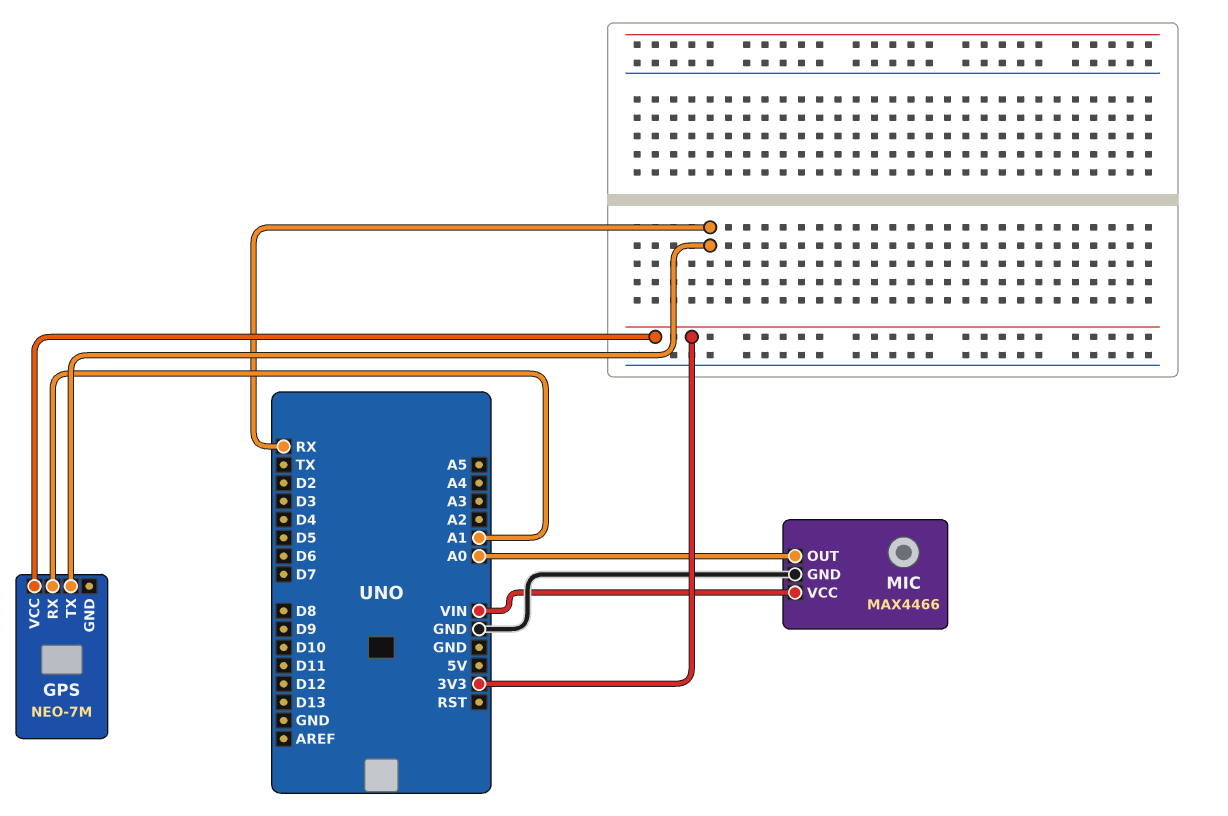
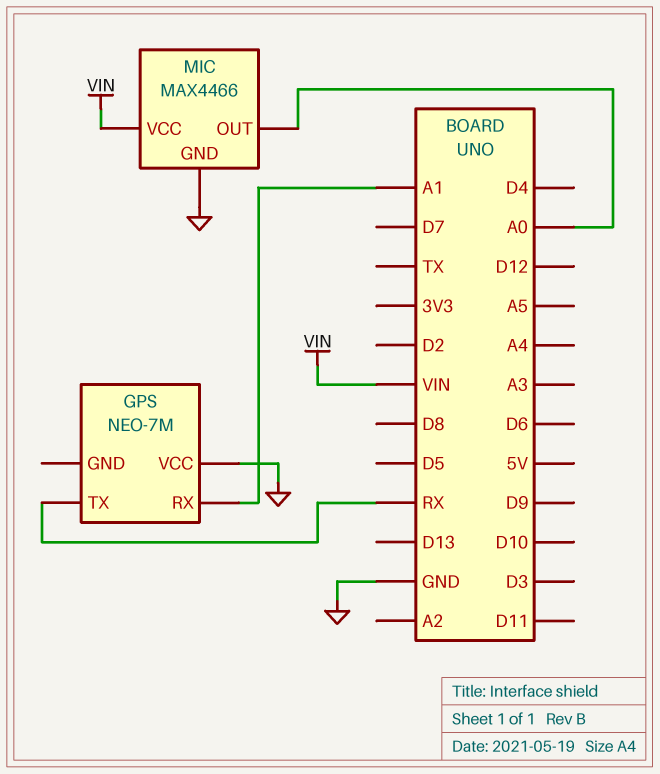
GPS pin VCC: 3V3 -> GND

